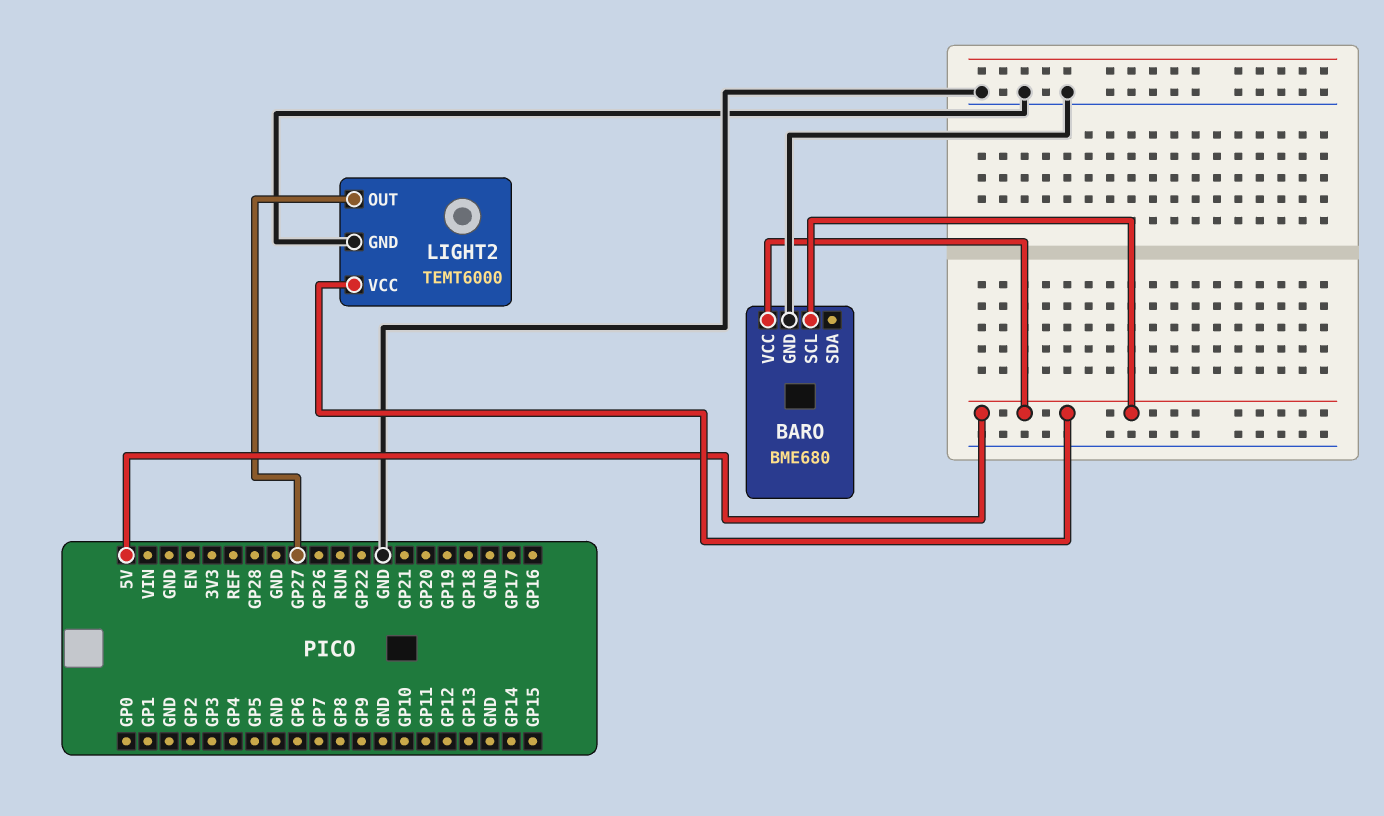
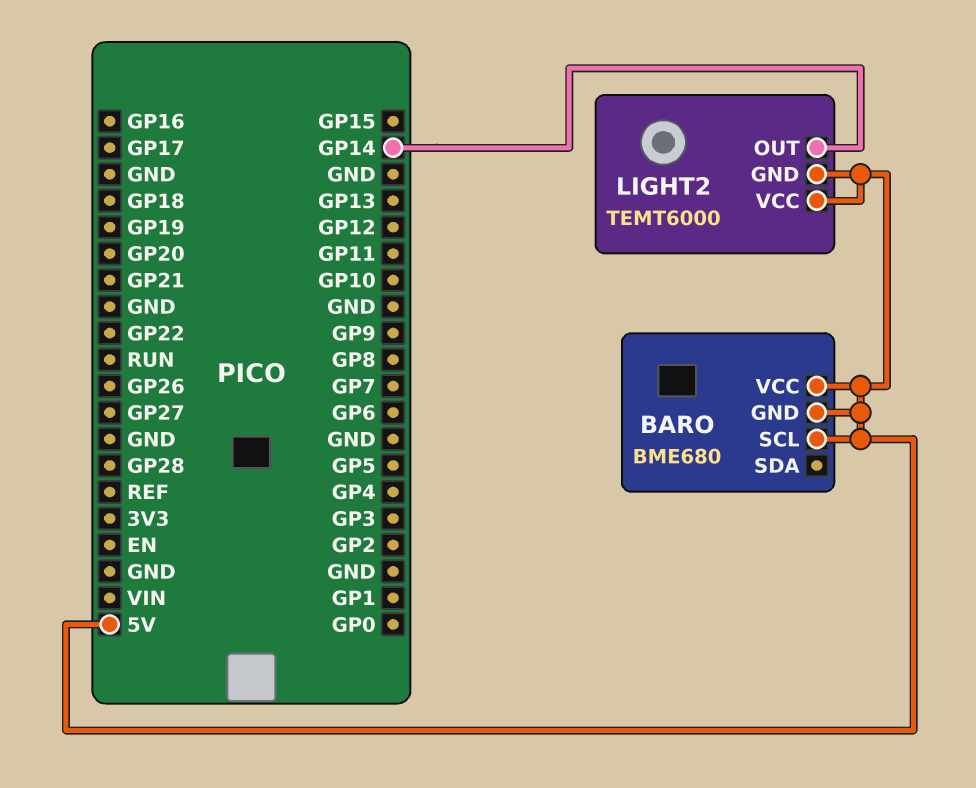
BARO pin GND: GND -> 5V
LIGHT2 pin GND: GND -> 5V
LIGHT2 pin OUT: GP27 -> GP14

